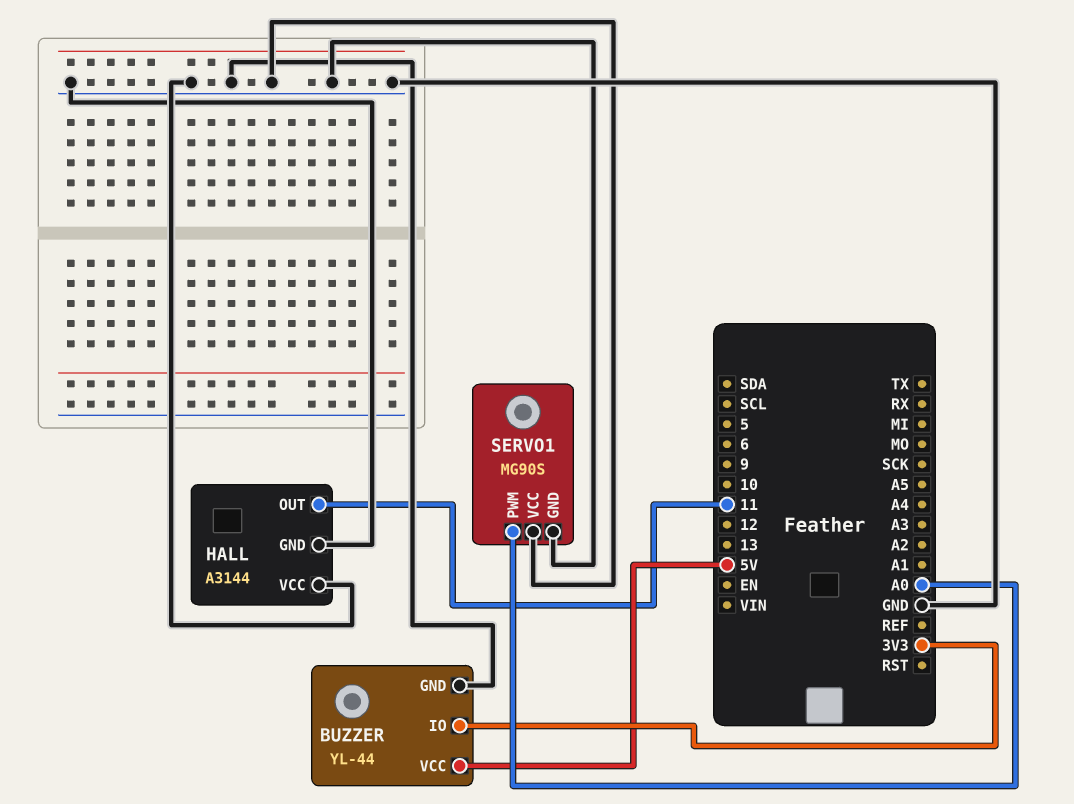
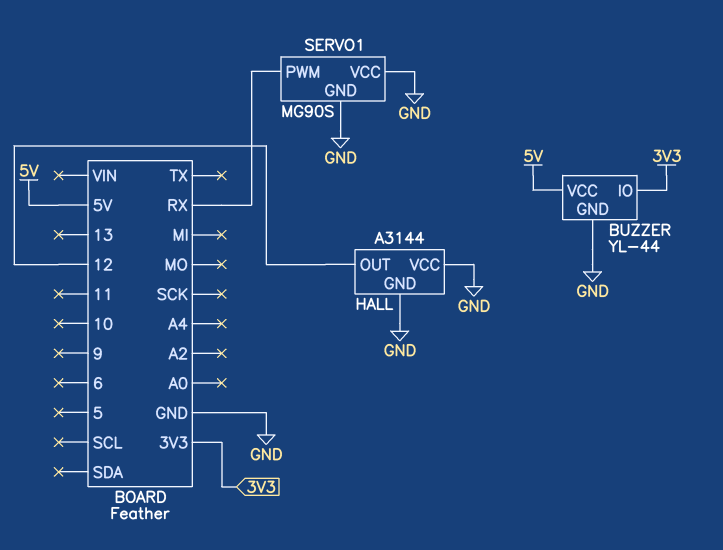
HALL pin OUT: 11 -> 12
SERVO1 pin PWM: A0 -> RX

